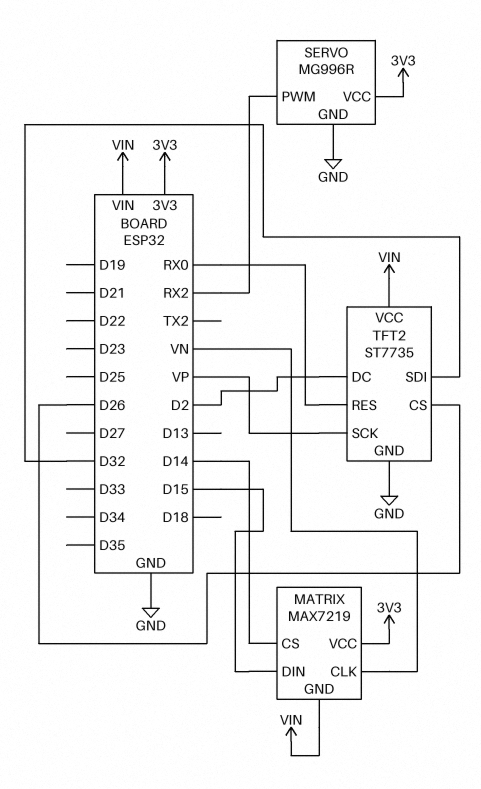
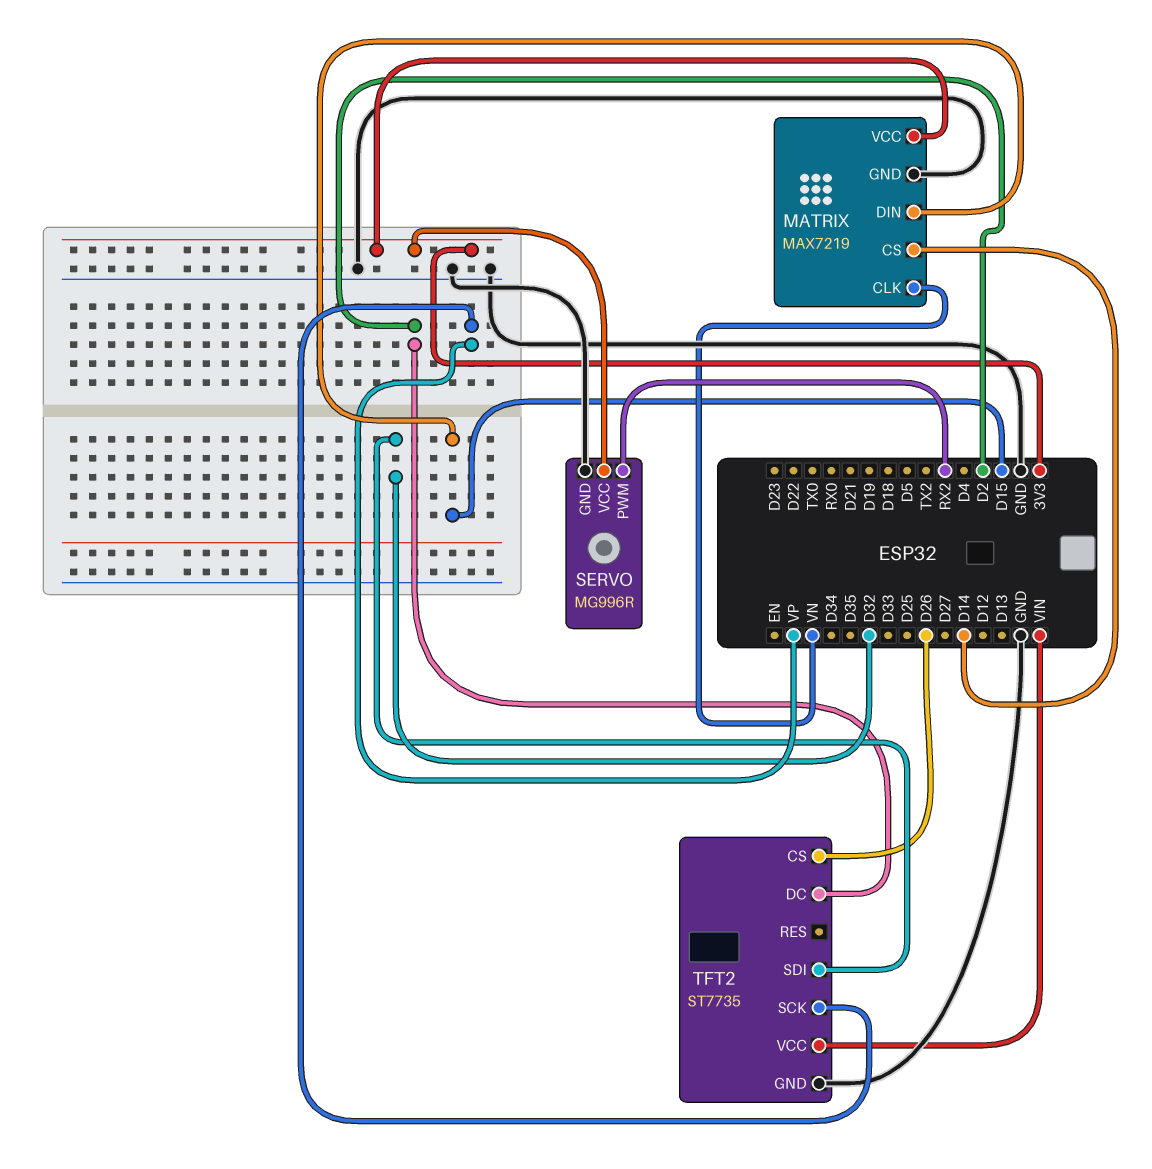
MATRIX pin GND: VIN -> GND
TFT2 pin RES: RX0 -> none

